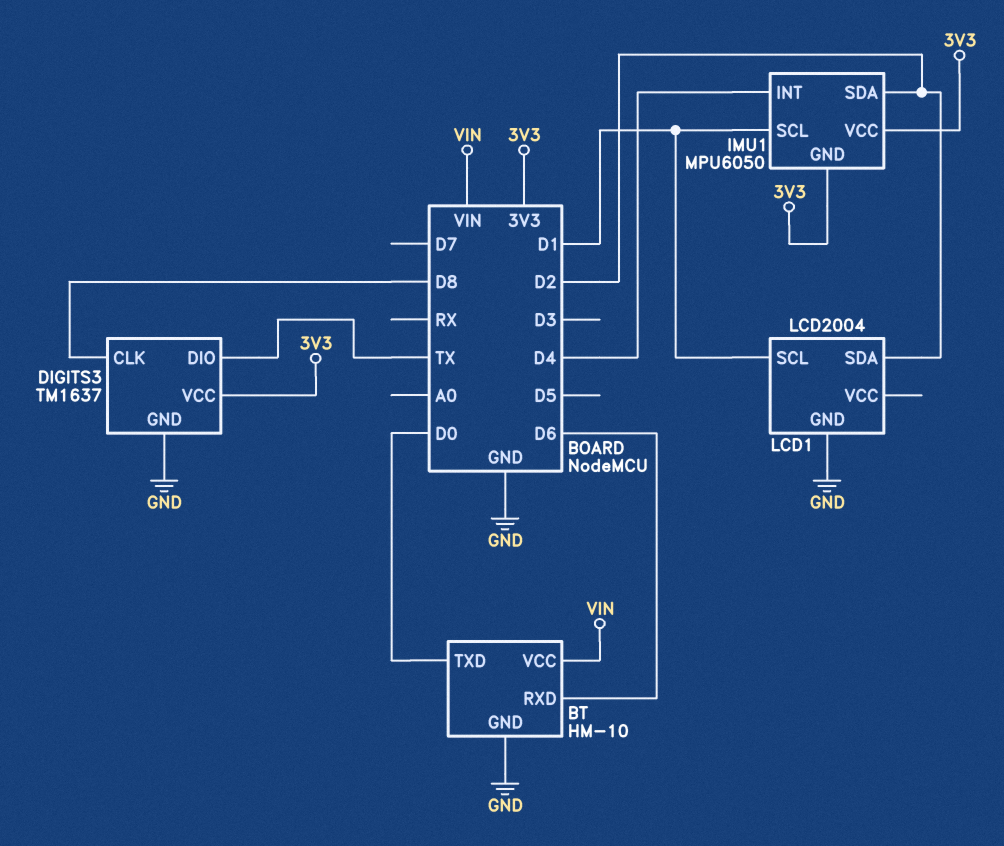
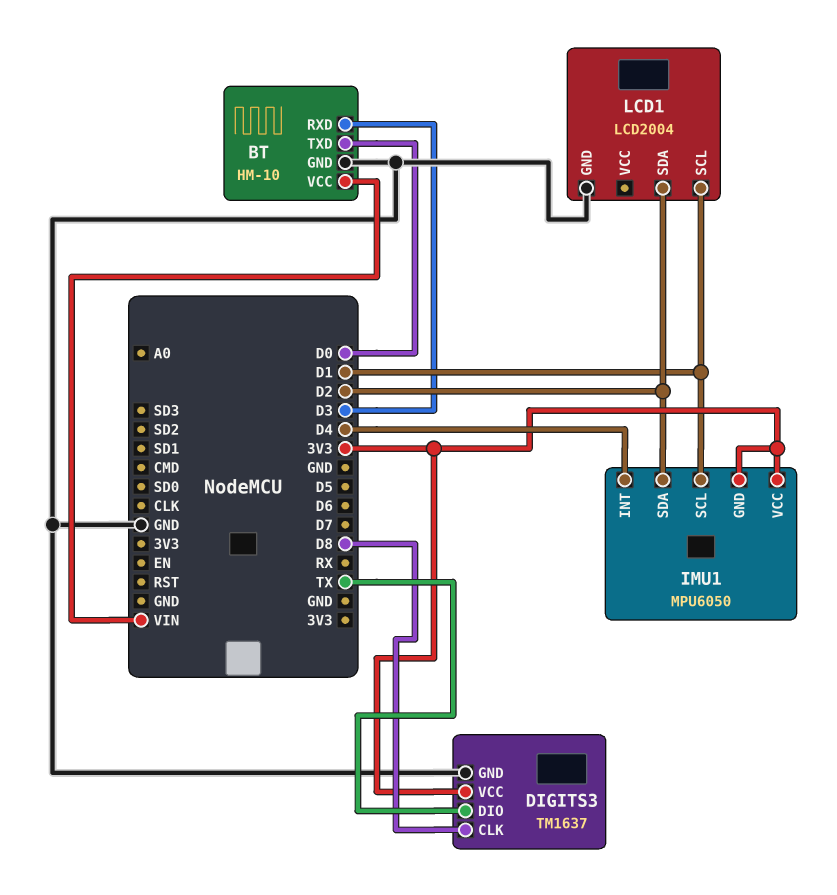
BT pin RXD: D6 -> D3

